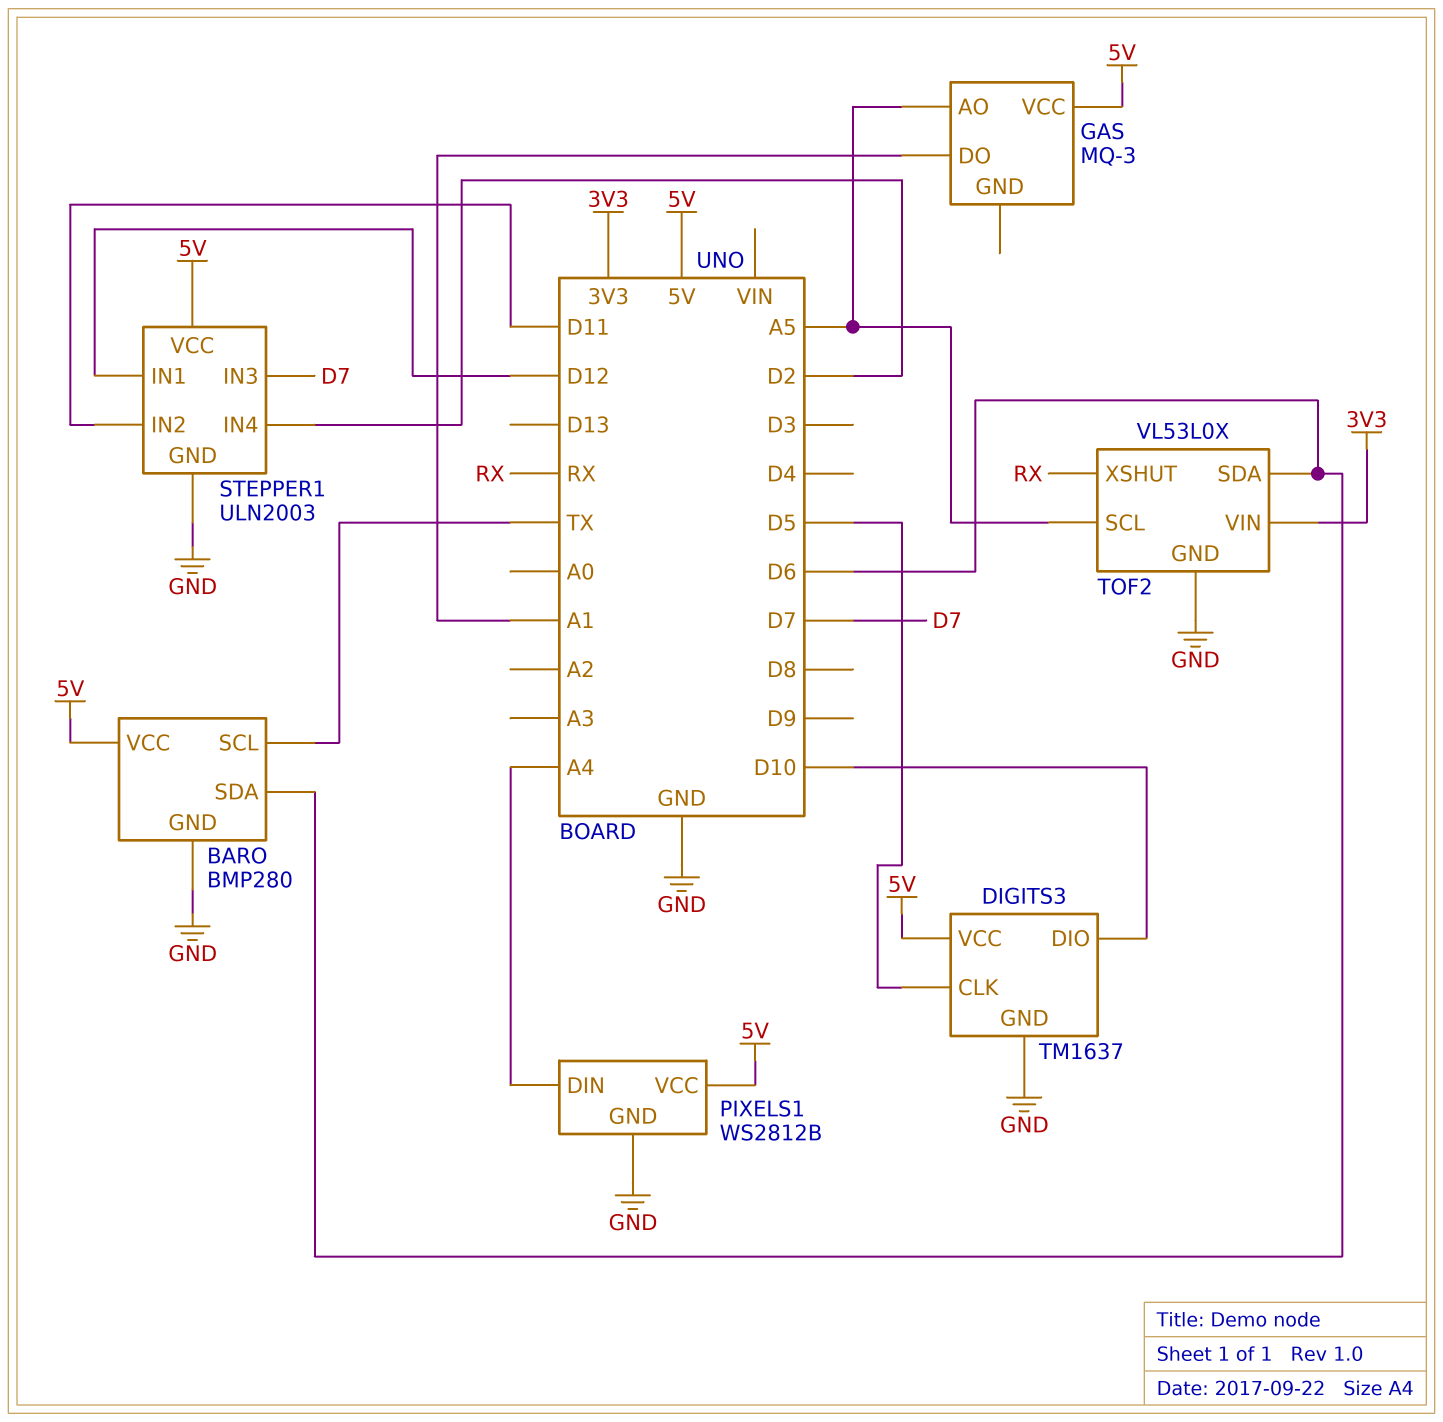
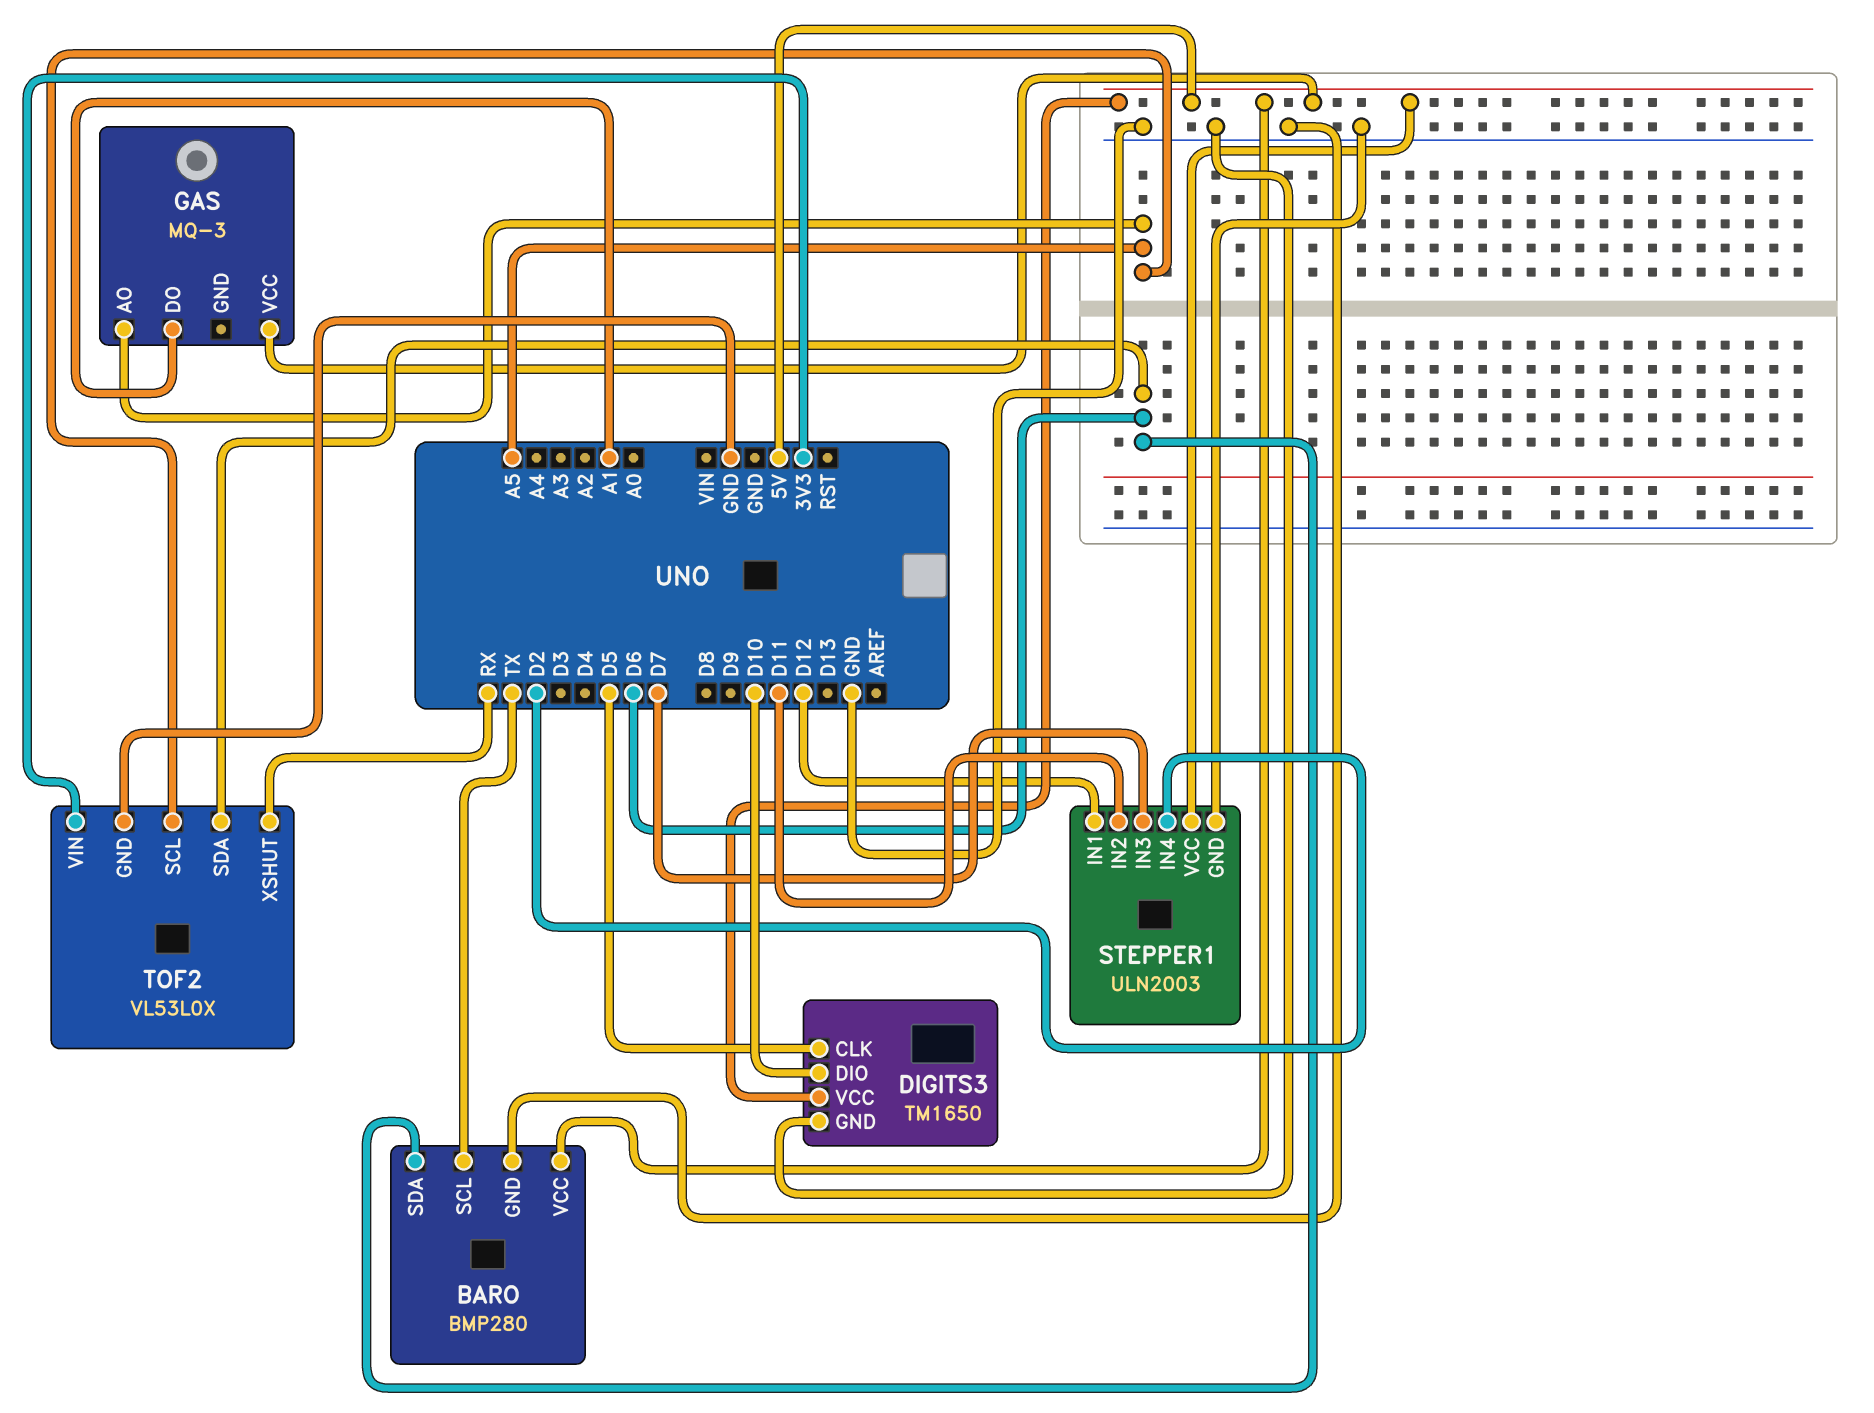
DIGITS3: TM1637 -> TM1650
PIXELS1: WS2812B -> none
PIXELS1 pin DIN: A4 -> none
PIXELS1 pin GND: GND -> none
PIXELS1 pin VCC: 5V -> none

